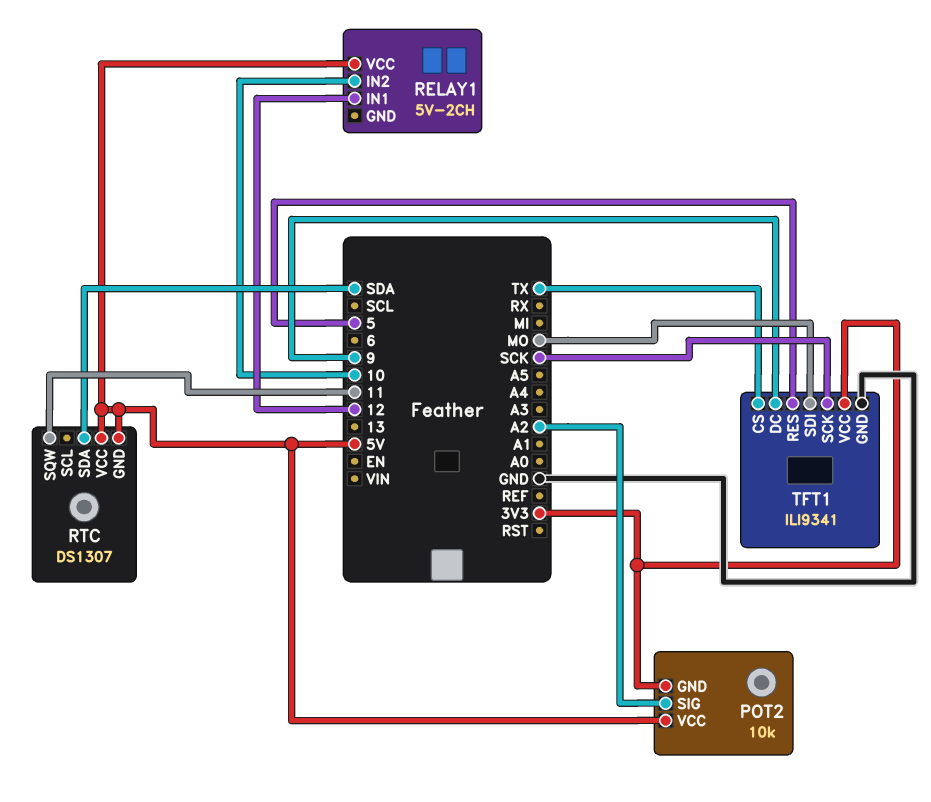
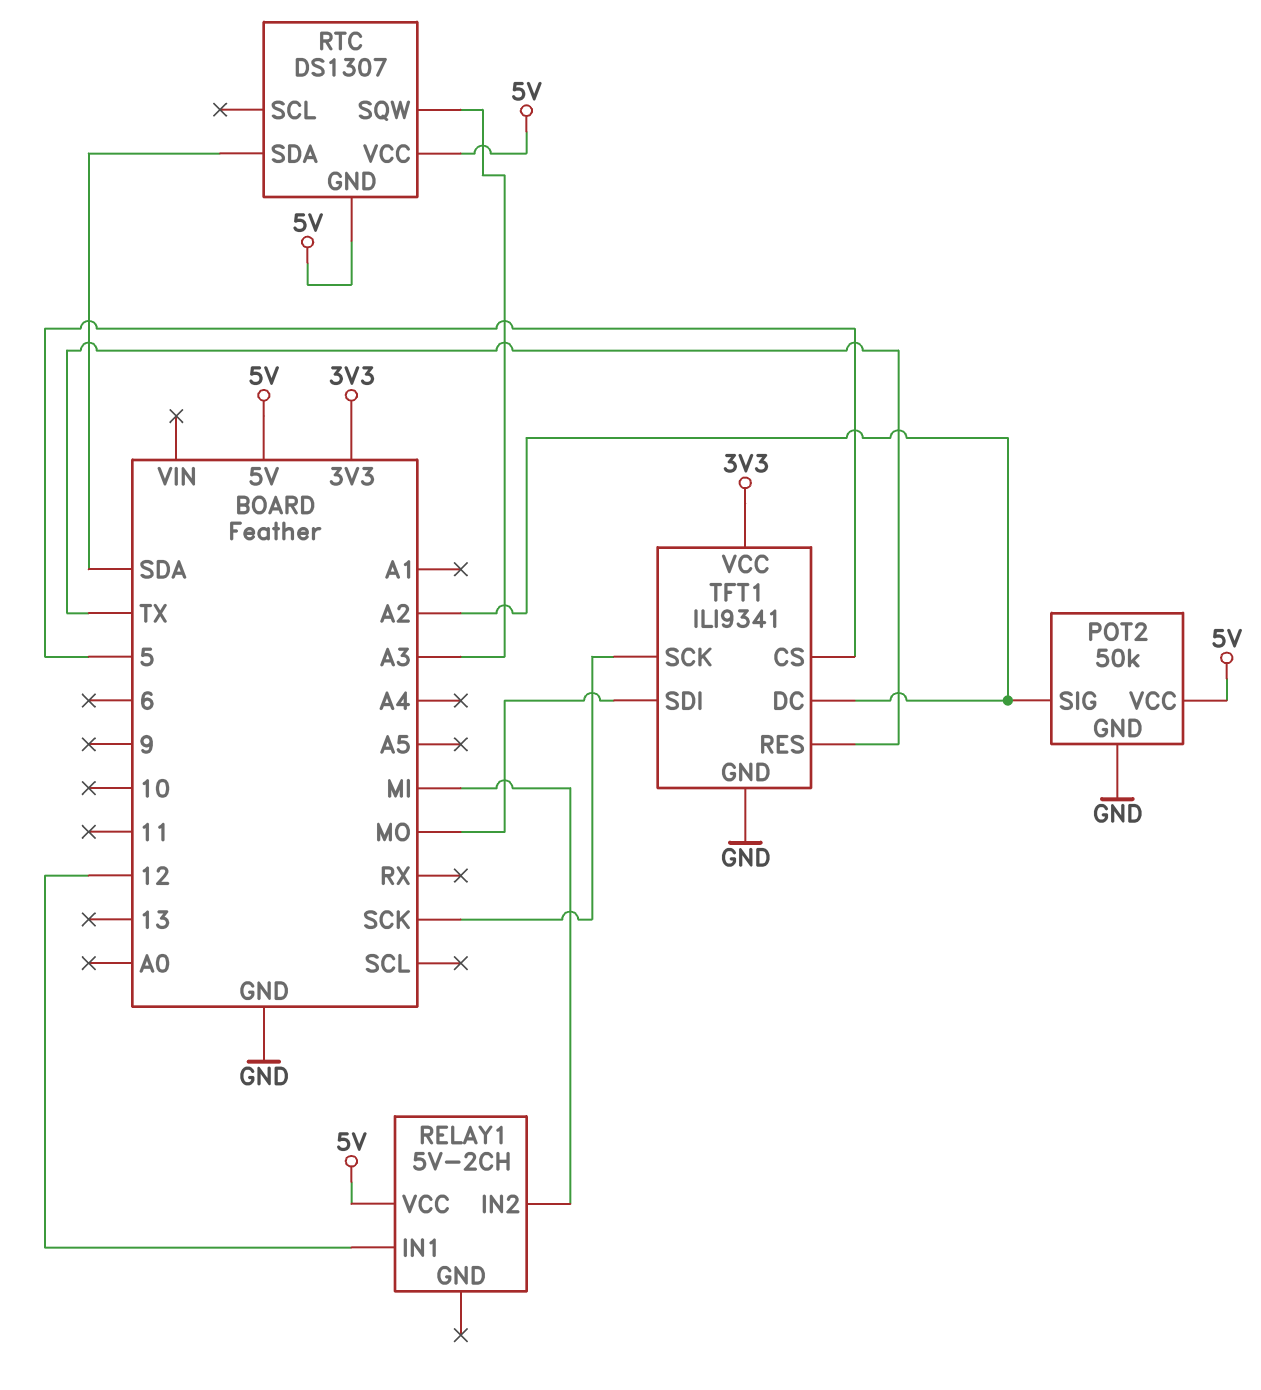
POT2: 10k -> 50k
POT2 pin GND: 3V3 -> GND
RELAY1 pin IN2: 10 -> MI
RTC pin SQW: 11 -> A3
TFT1 pin CS: TX -> 5
TFT1 pin DC: 9 -> A2
TFT1 pin RES: 5 -> TX

